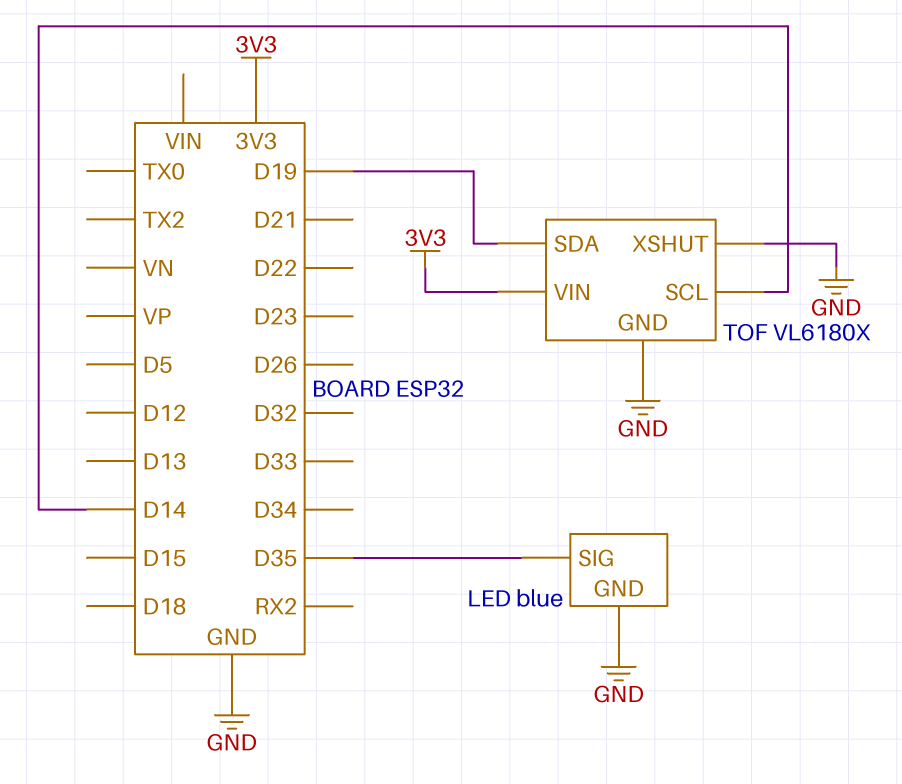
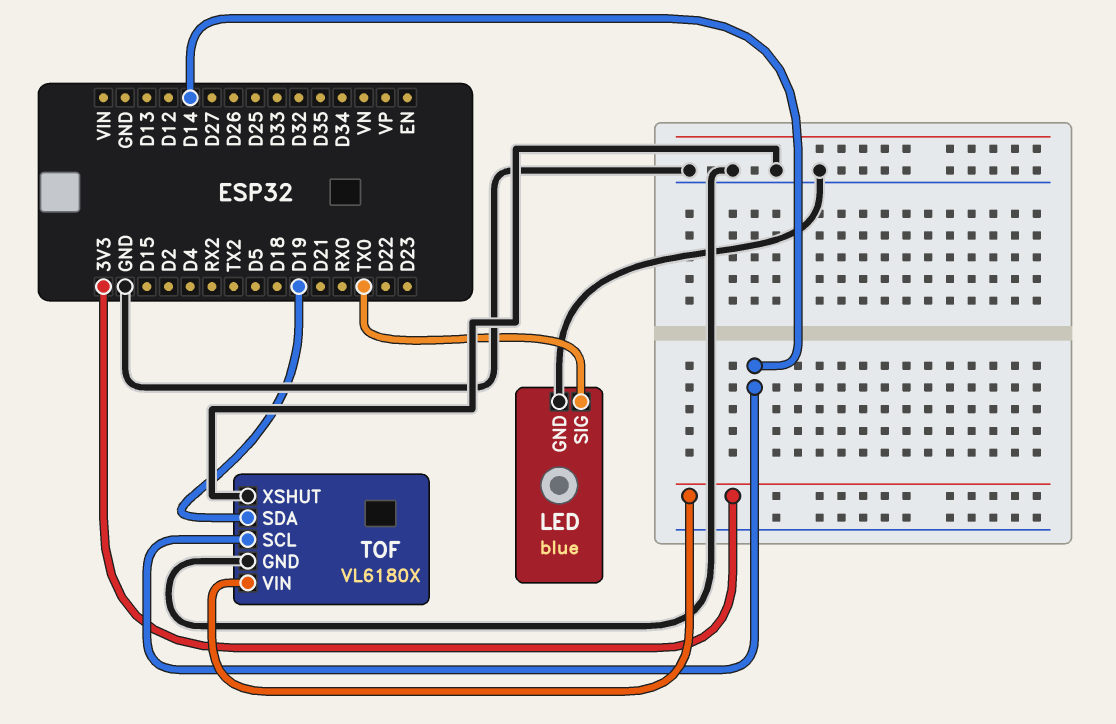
LED pin SIG: D35 -> TX0

